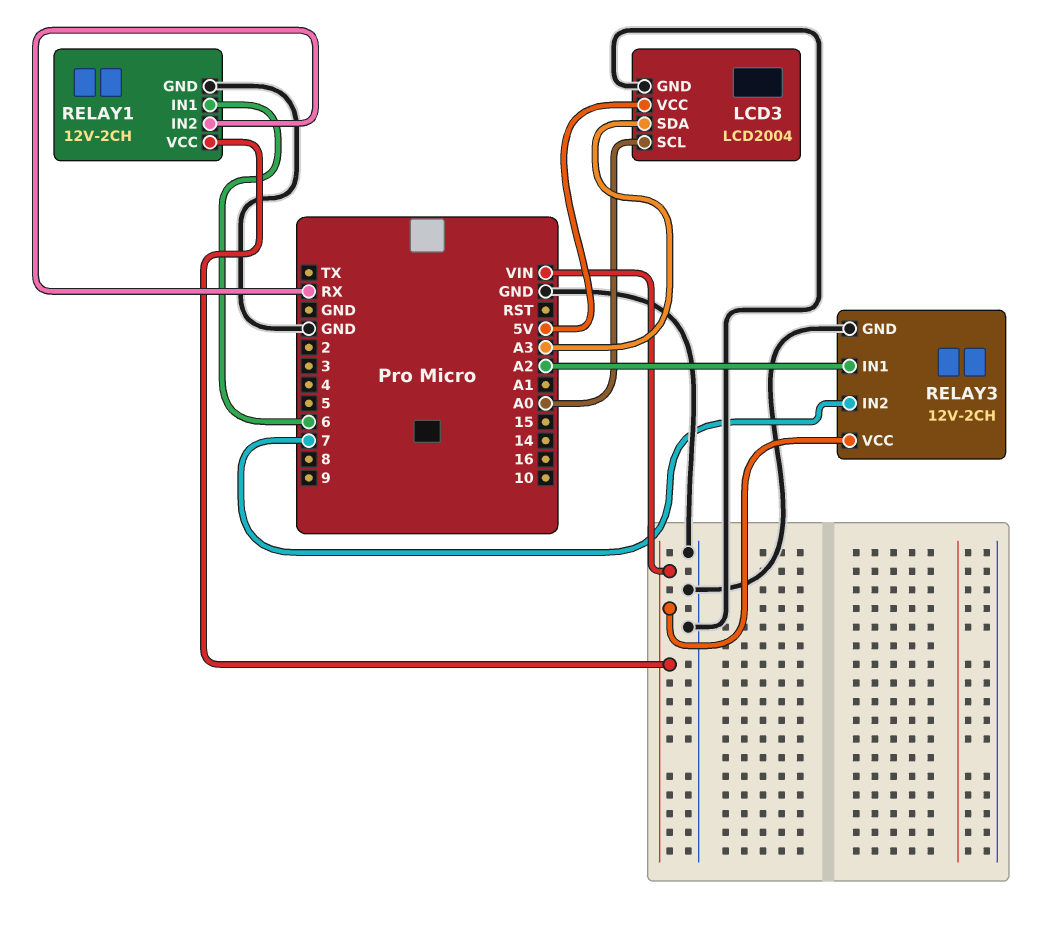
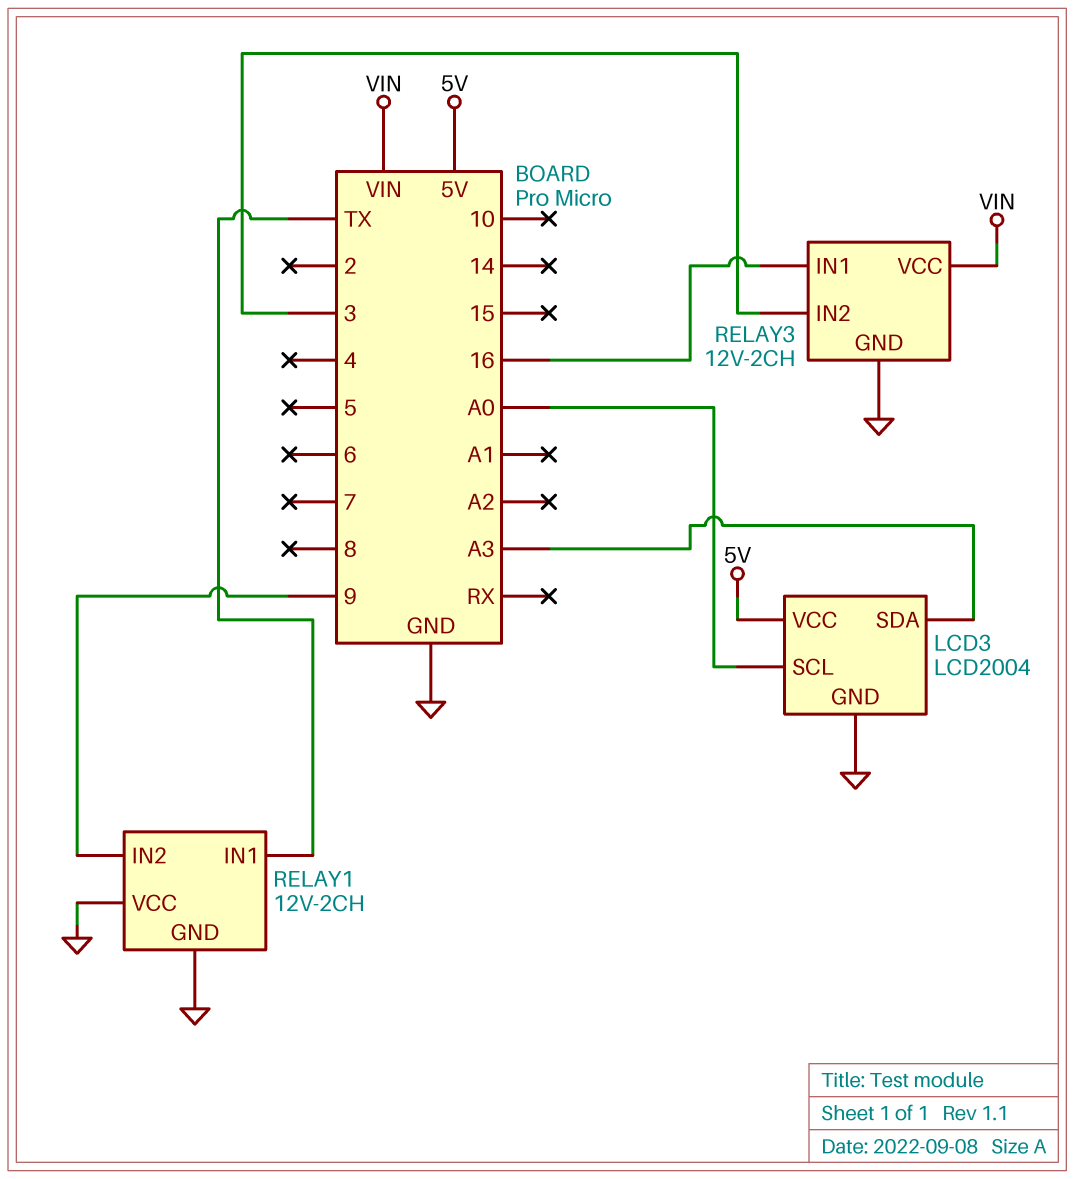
RELAY1 pin IN1: 6 -> TX
RELAY1 pin IN2: RX -> 9
RELAY1 pin VCC: VIN -> GND
RELAY3 pin IN1: A2 -> 16
RELAY3 pin IN2: 7 -> 3

